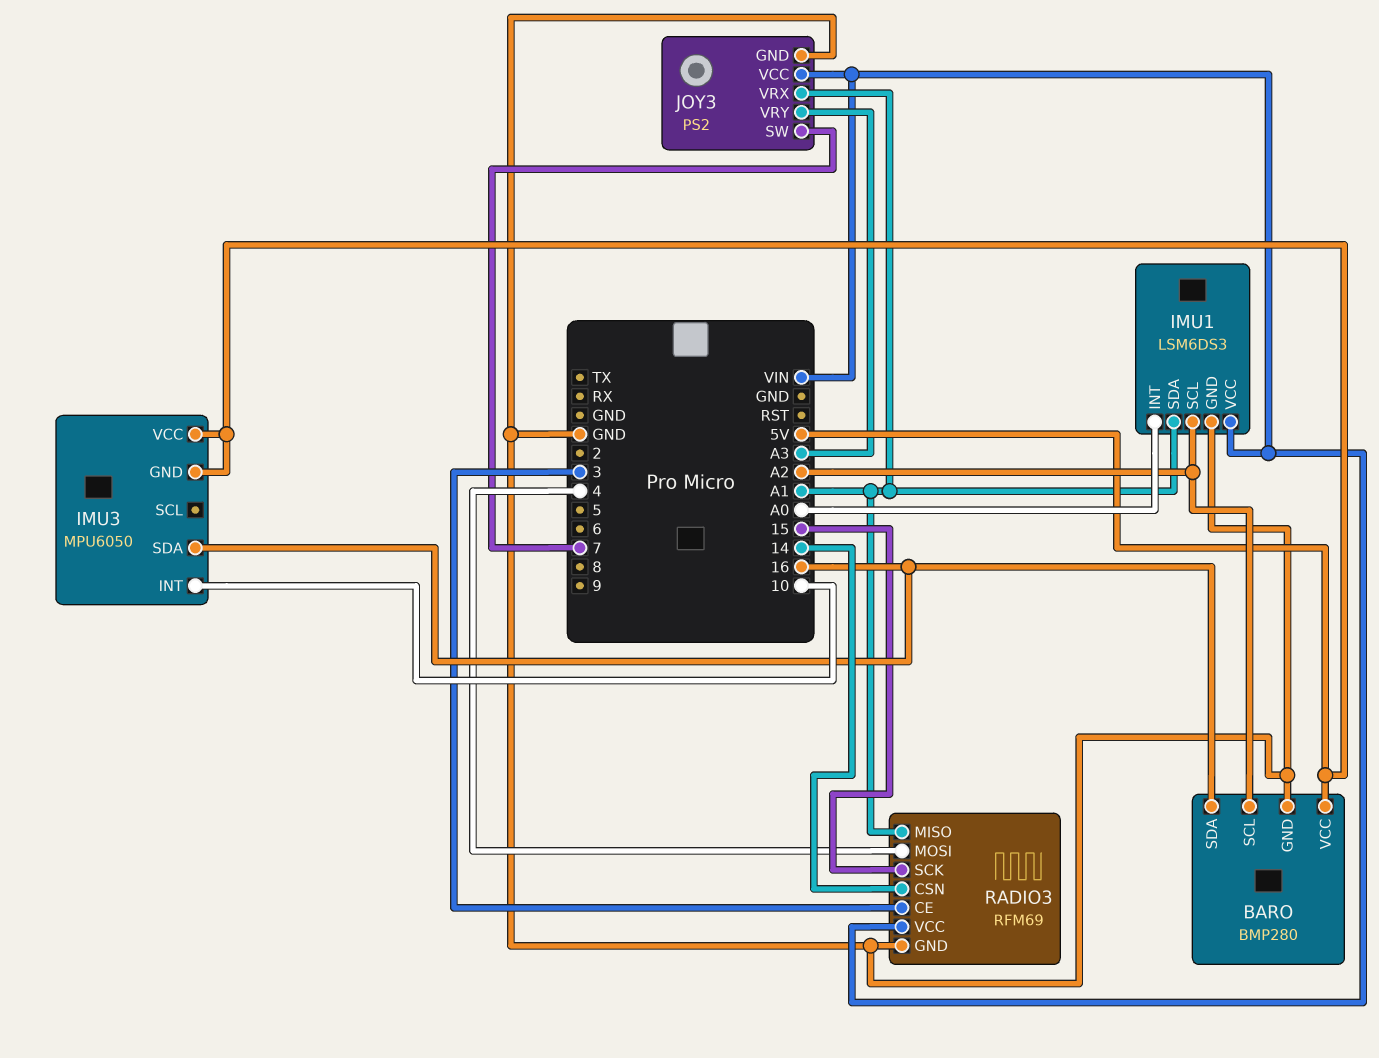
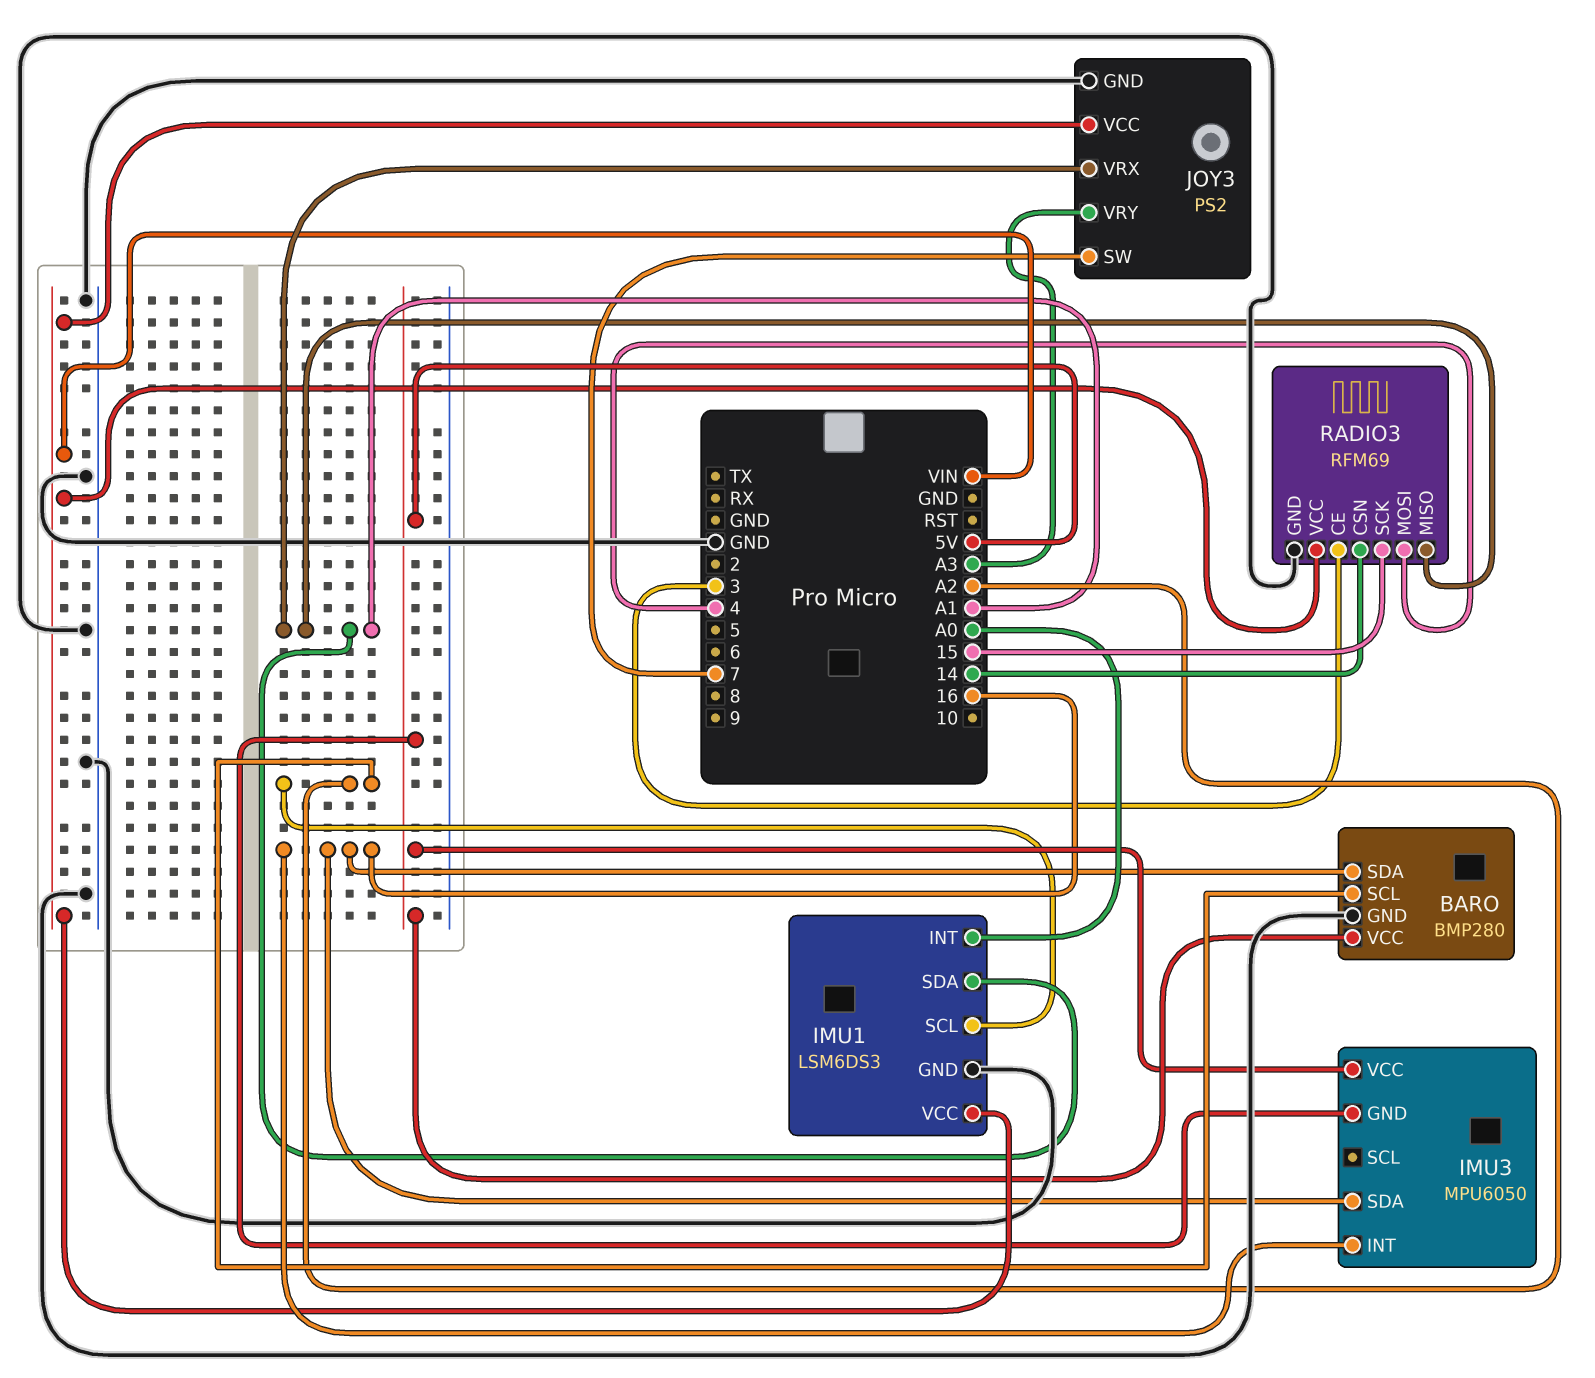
IMU3 pin INT: 10 -> 16

